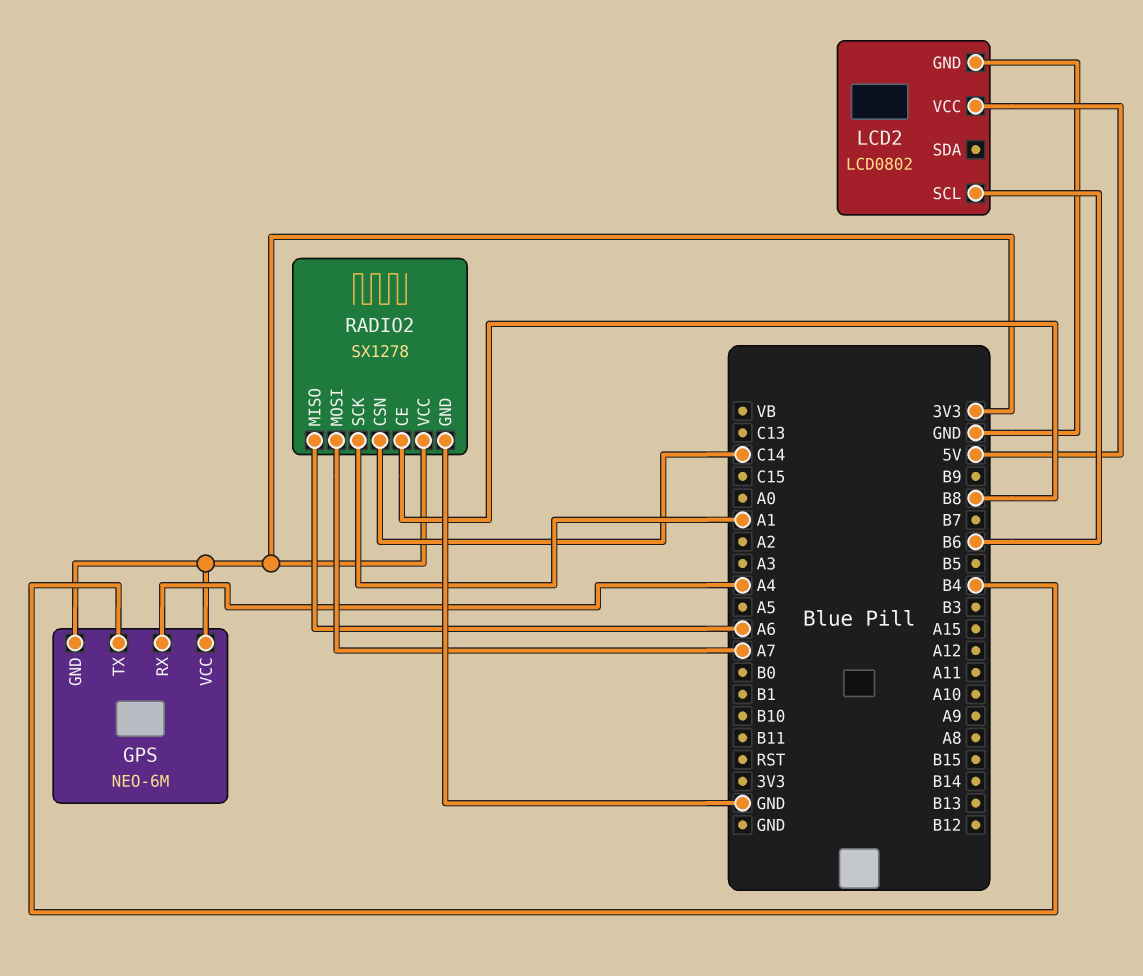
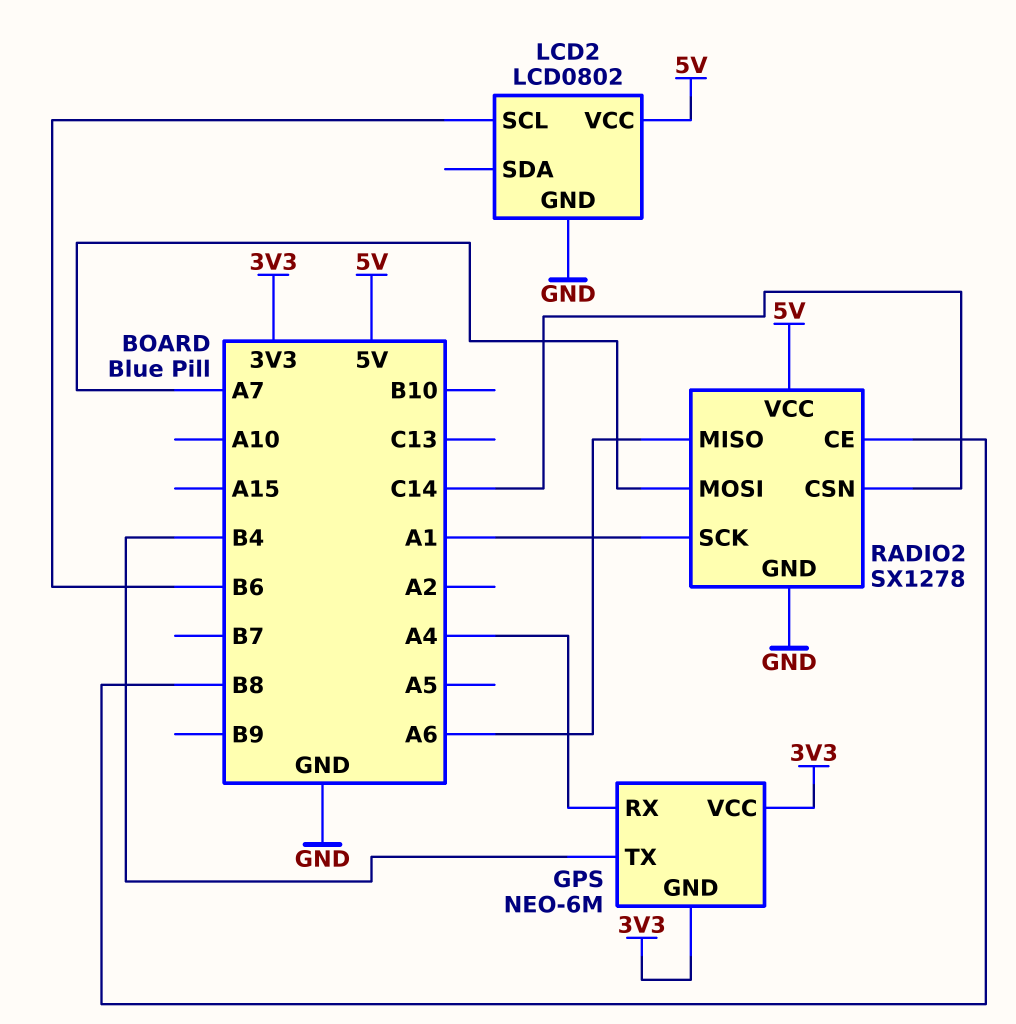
RADIO2 pin VCC: 3V3 -> 5V

